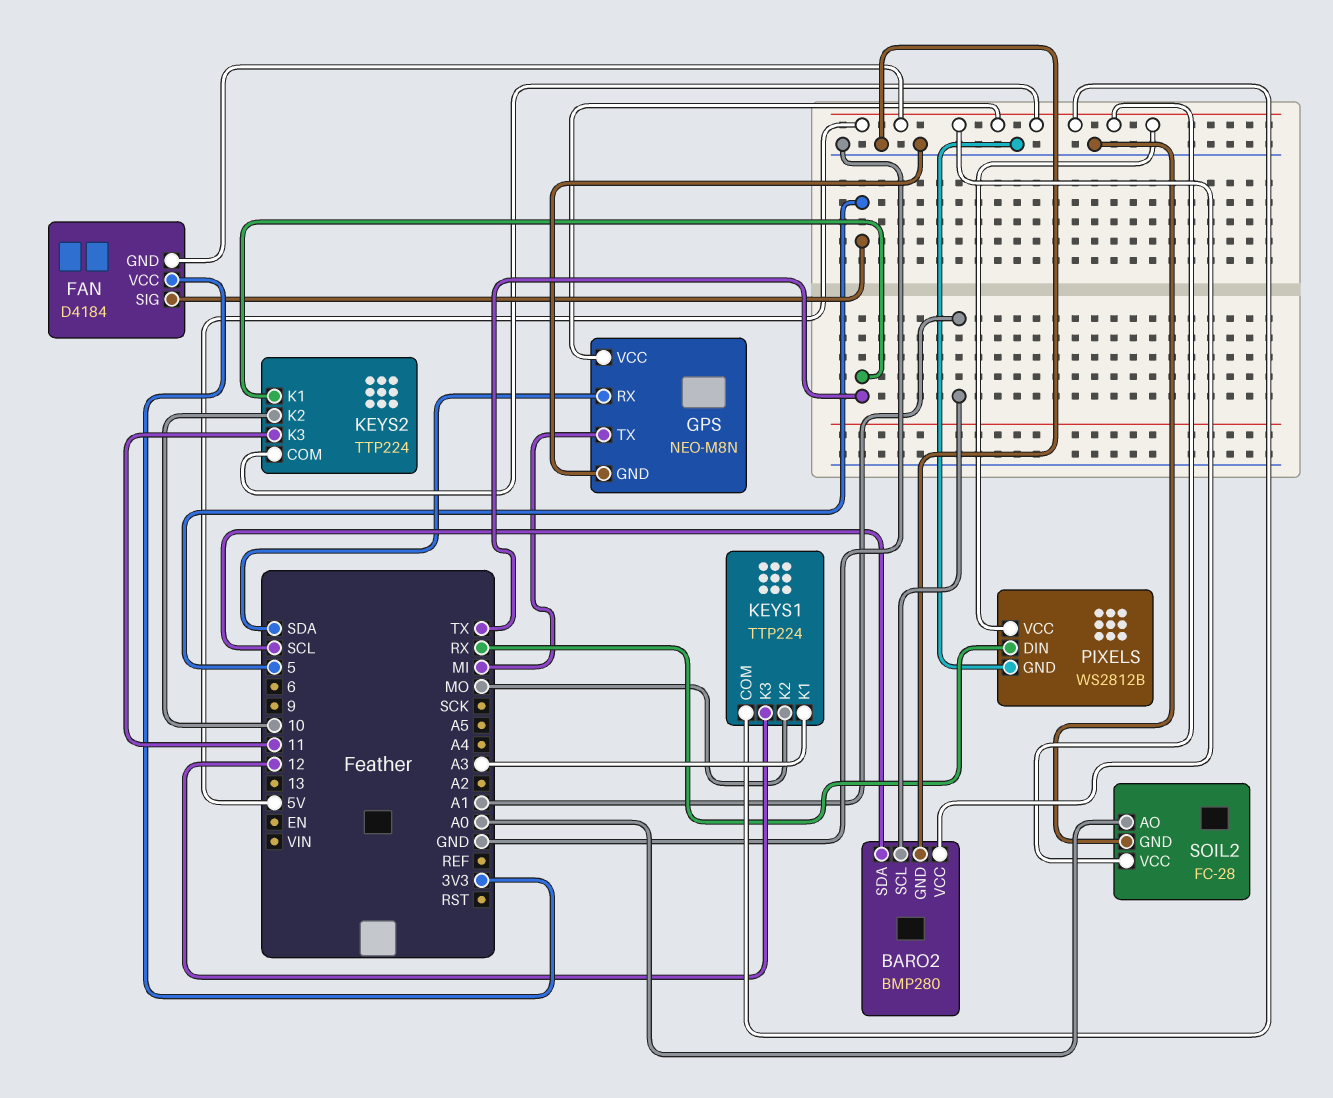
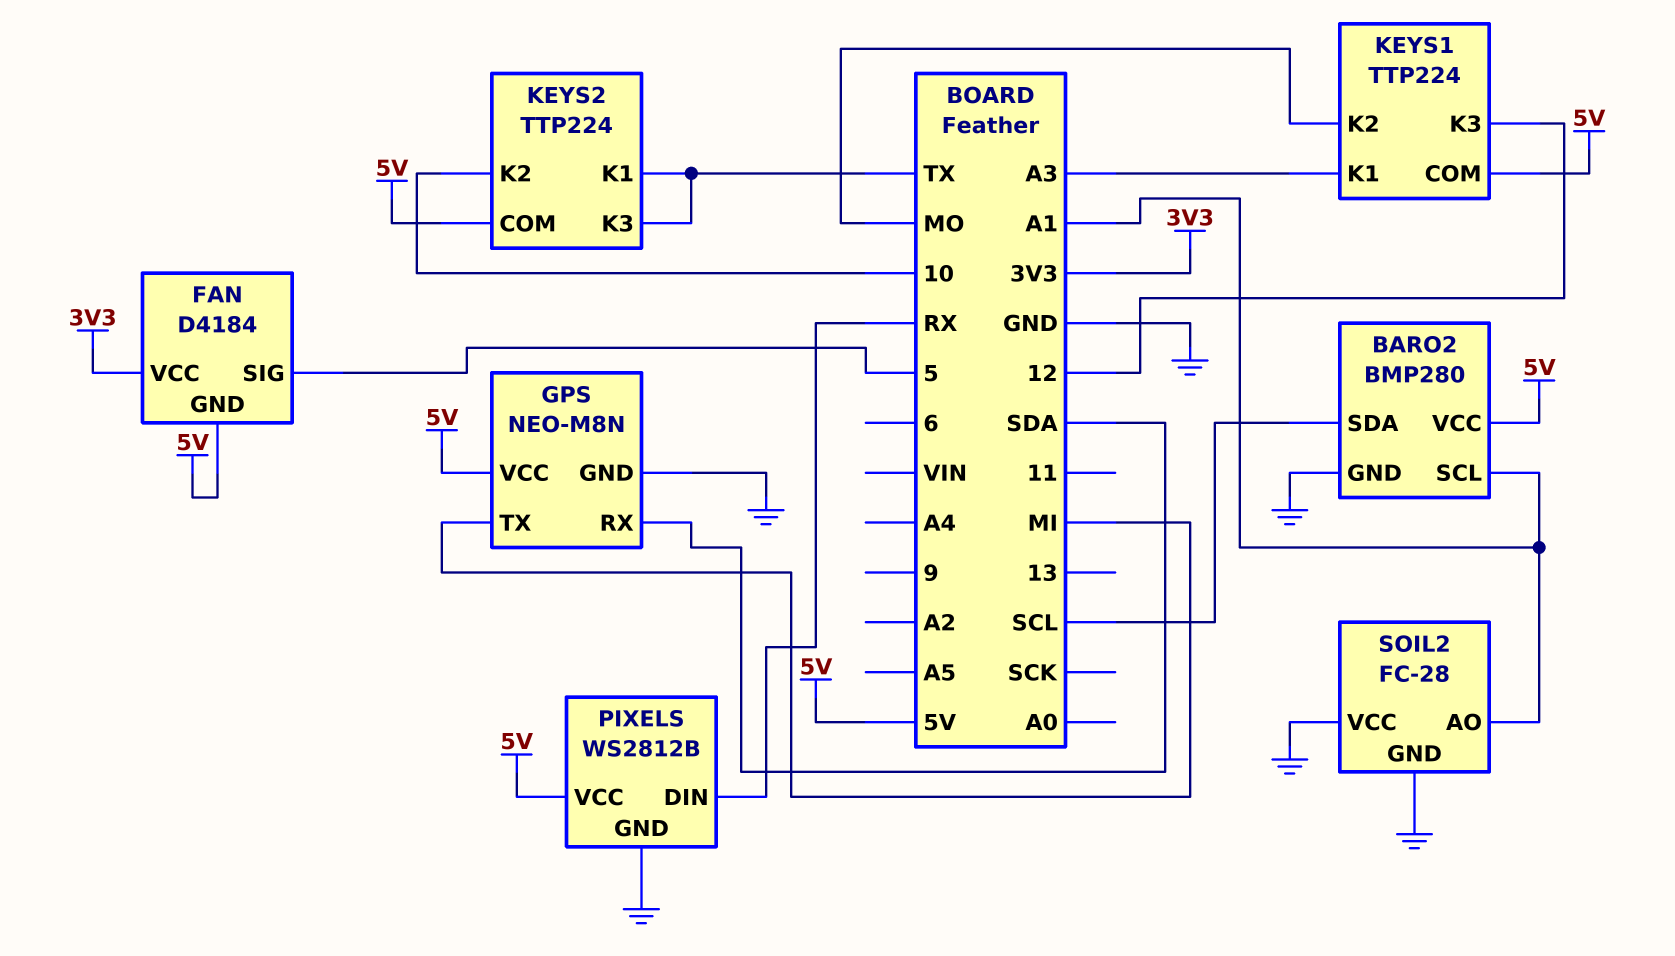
KEYS2 pin K3: 11 -> TX
SOIL2 pin AO: A0 -> A1
SOIL2 pin VCC: 5V -> GND

